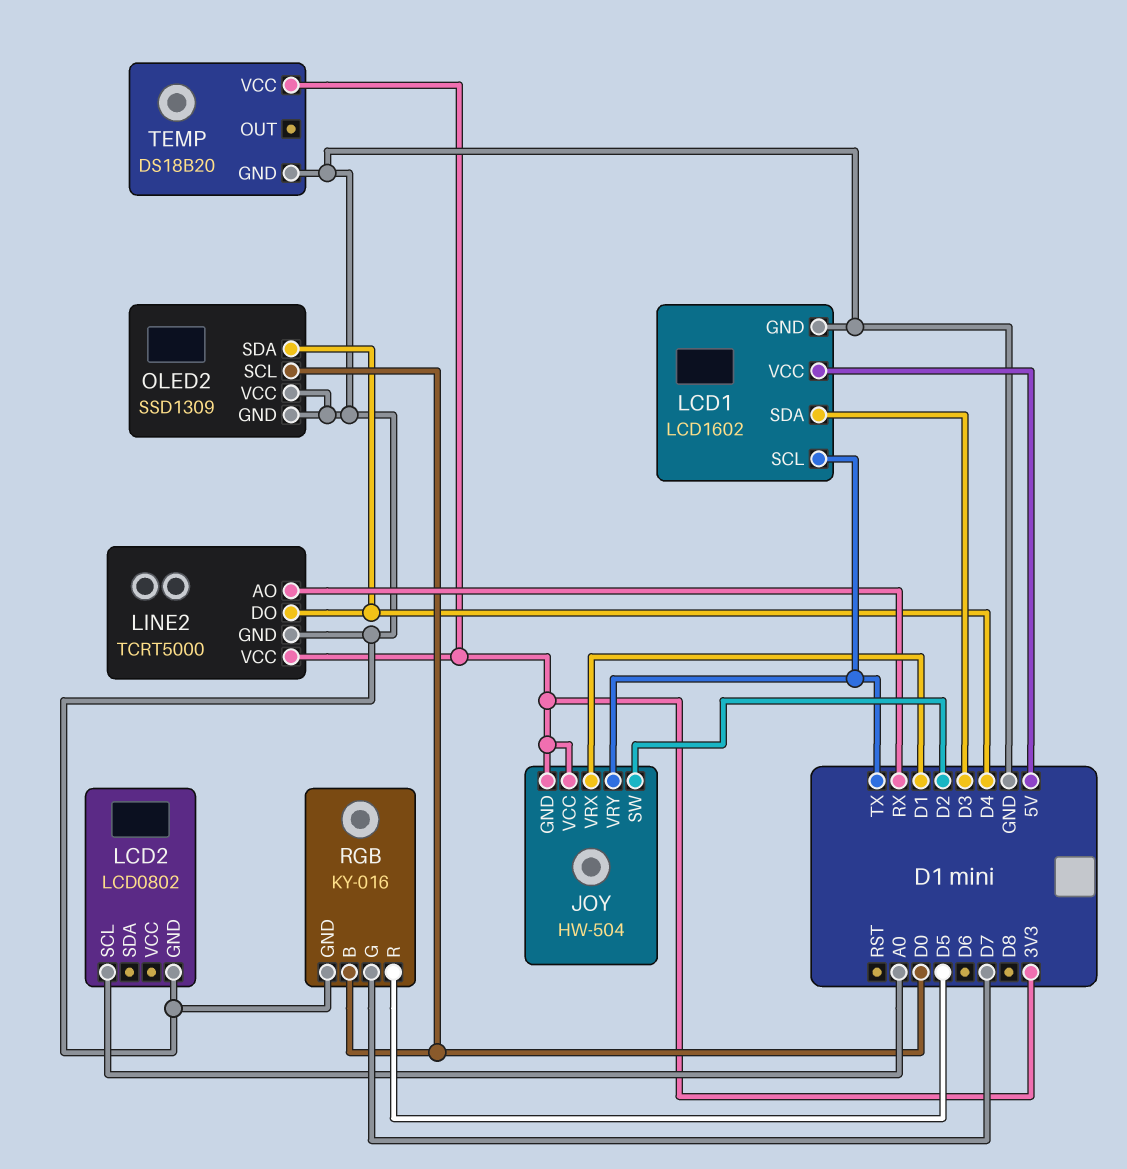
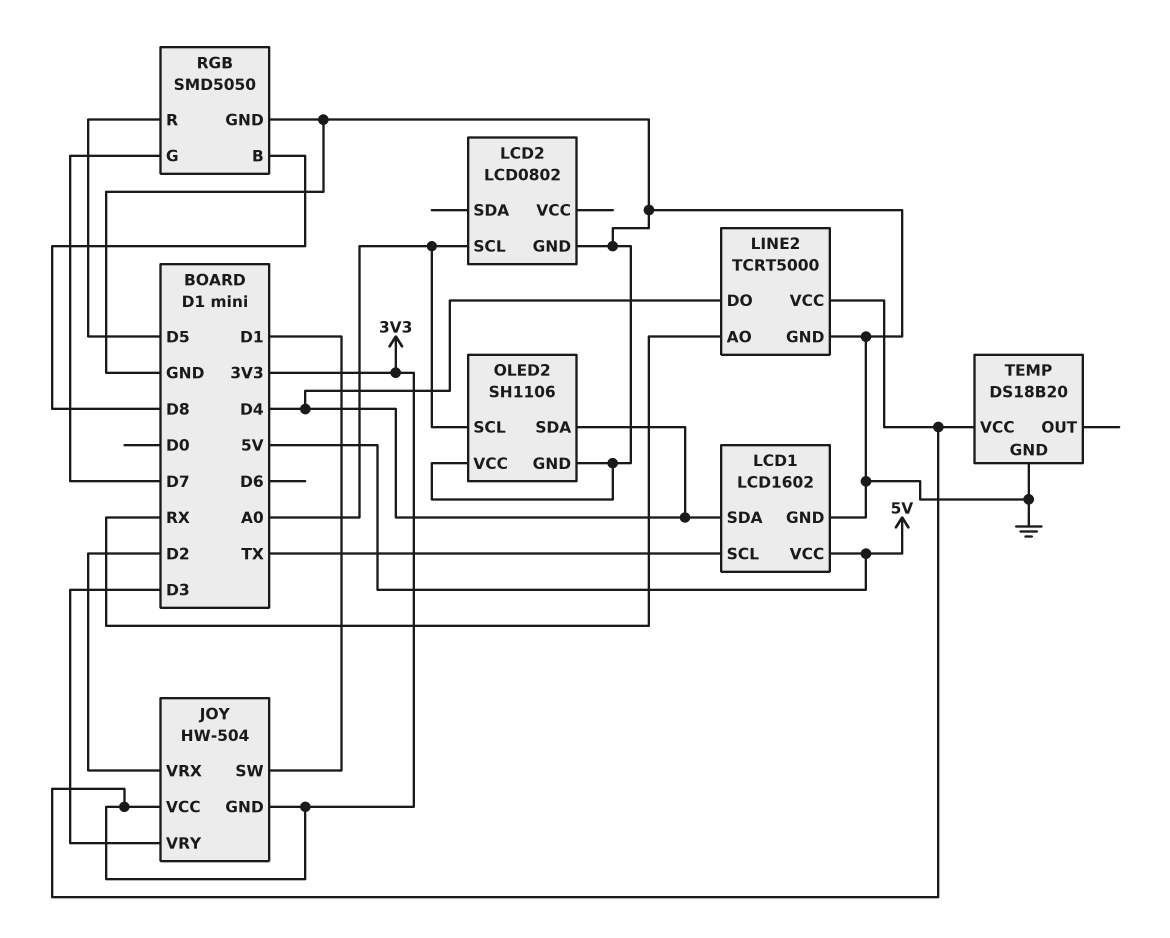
JOY pin SW: D2 -> D1
JOY pin VRX: D1 -> D2
JOY pin VRY: TX -> D3
LCD1 pin SDA: D3 -> D4
OLED2: SSD1309 -> SH1106
OLED2 pin SCL: D0 -> A0
RGB: KY-016 -> SMD5050
RGB pin B: D0 -> D8

